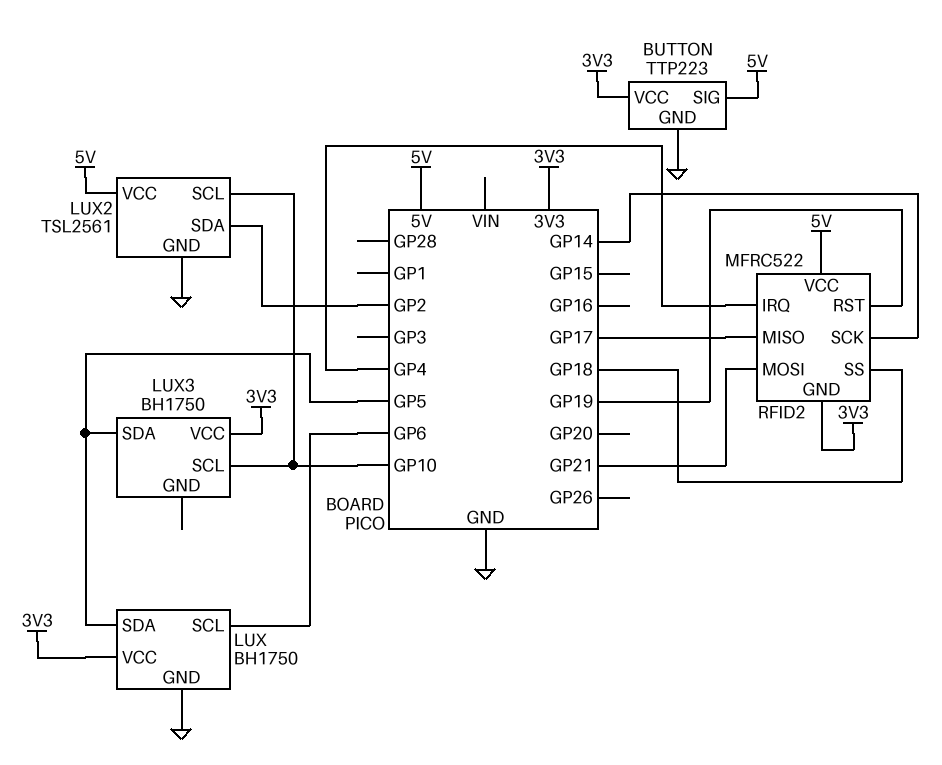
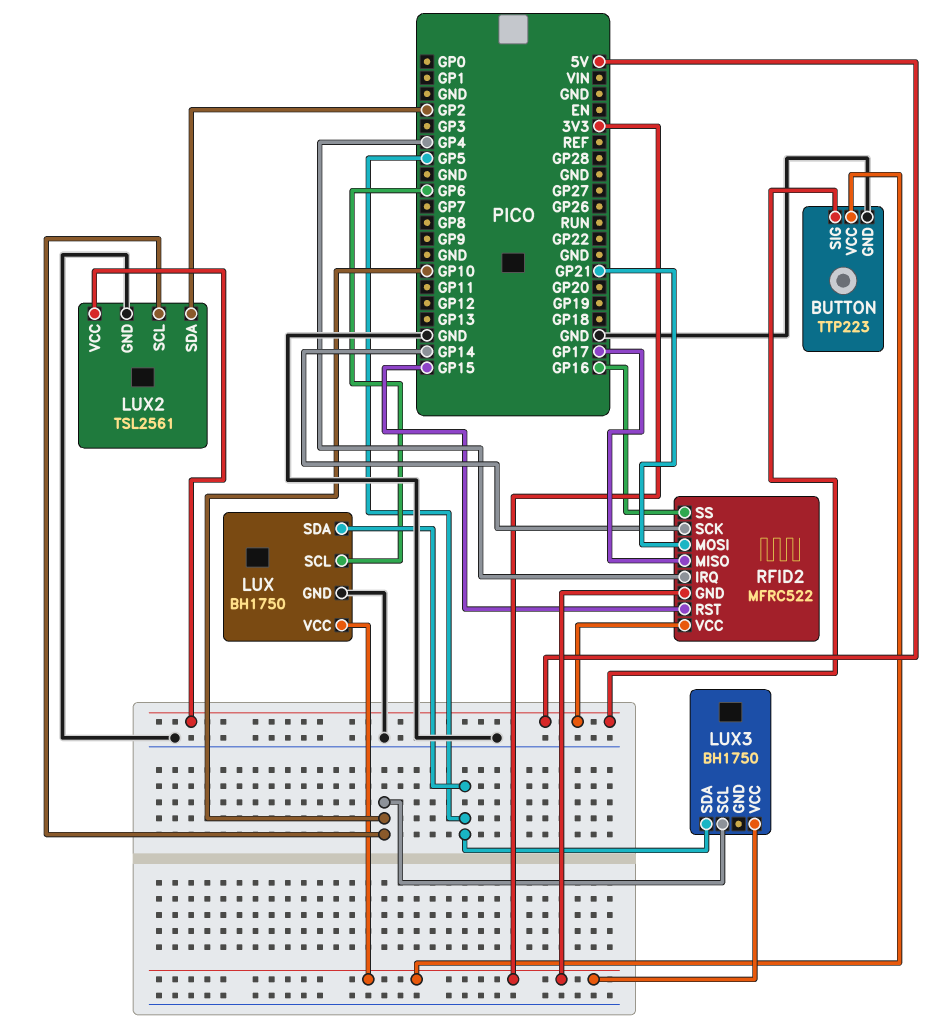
RFID2 pin RST: GP19 -> GP15
RFID2 pin SS: GP18 -> GP16

